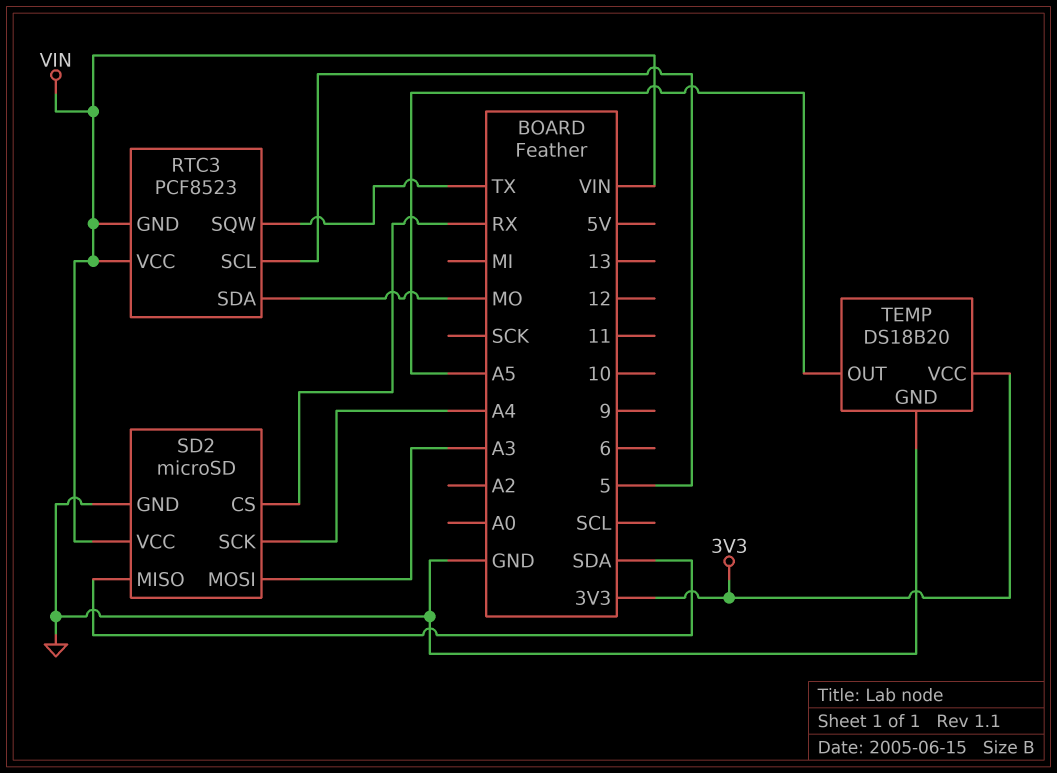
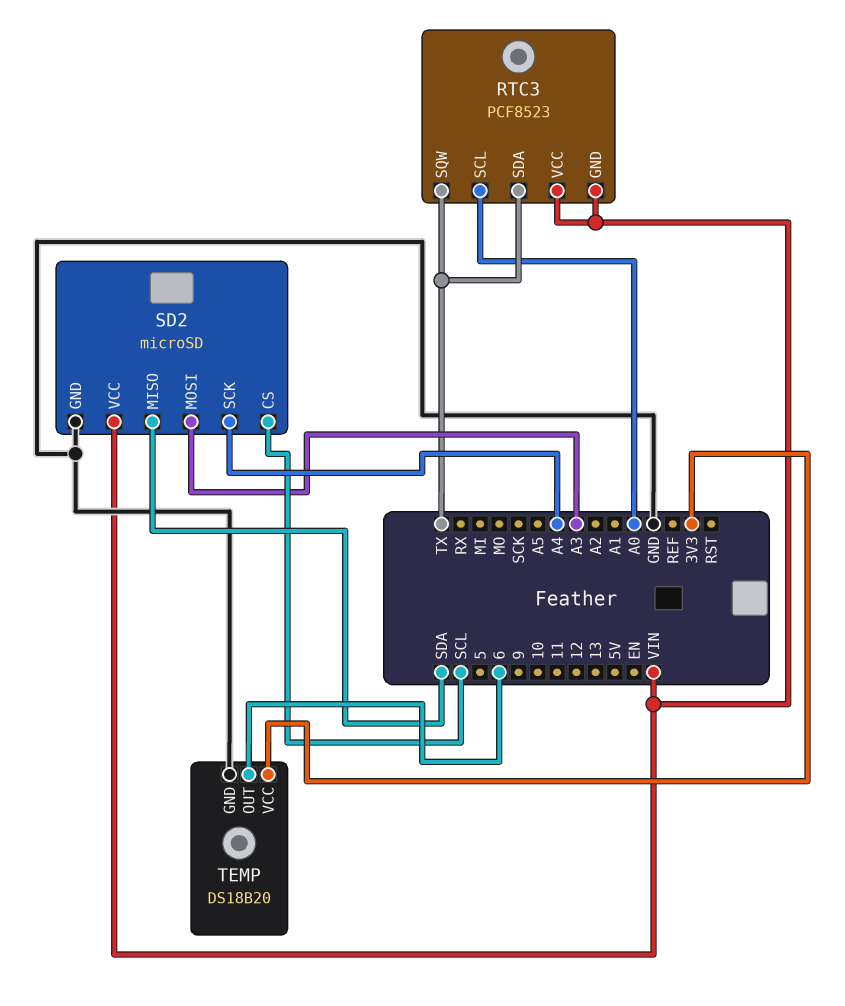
RTC3 pin SCL: 5 -> A0
RTC3 pin SDA: MO -> TX
SD2 pin CS: RX -> SCL
TEMP pin OUT: A5 -> 6

